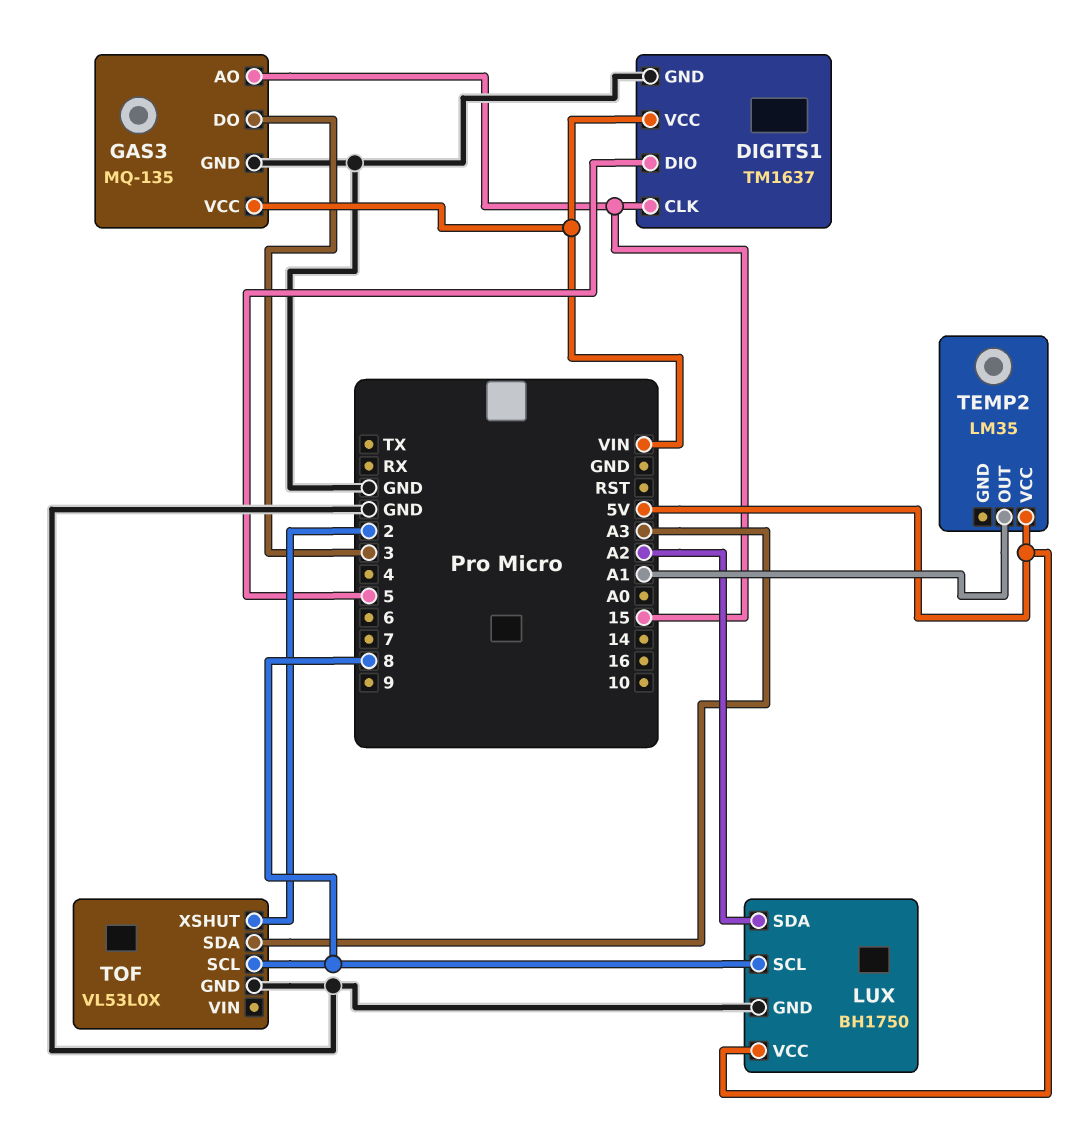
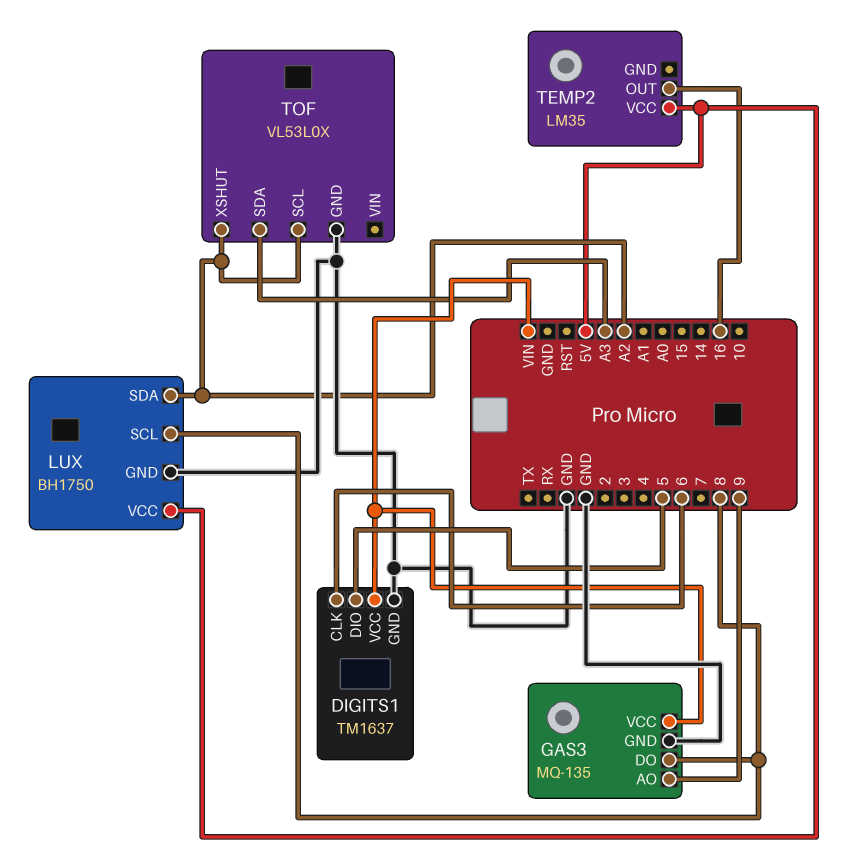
DIGITS1 pin CLK: 15 -> 6
GAS3 pin AO: 15 -> 9
GAS3 pin DO: 3 -> 8
TEMP2 pin OUT: A1 -> 16
TOF pin SCL: 8 -> A2
TOF pin XSHUT: 2 -> A2

